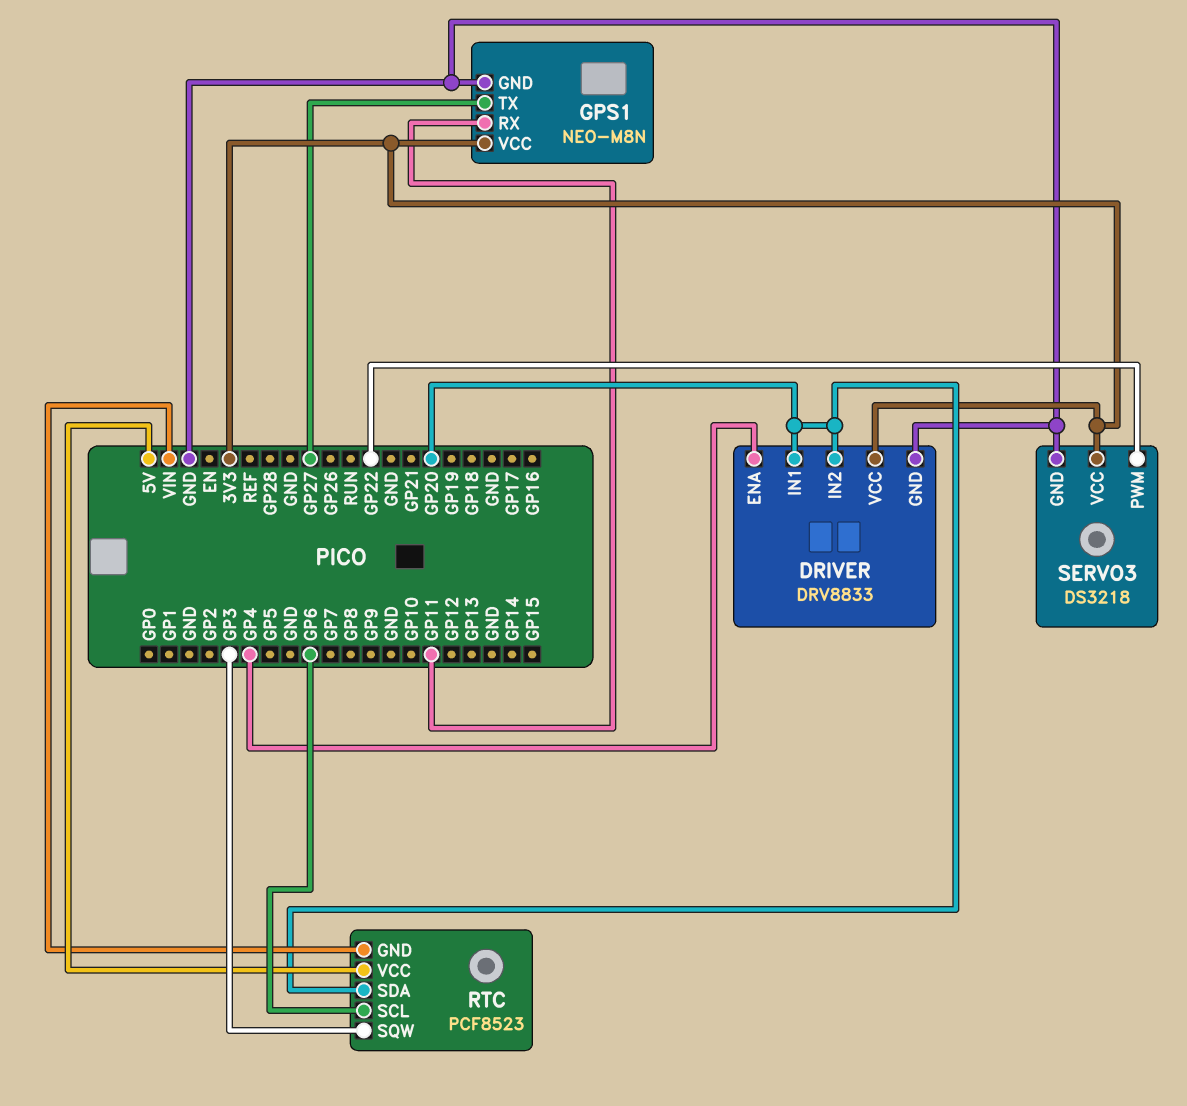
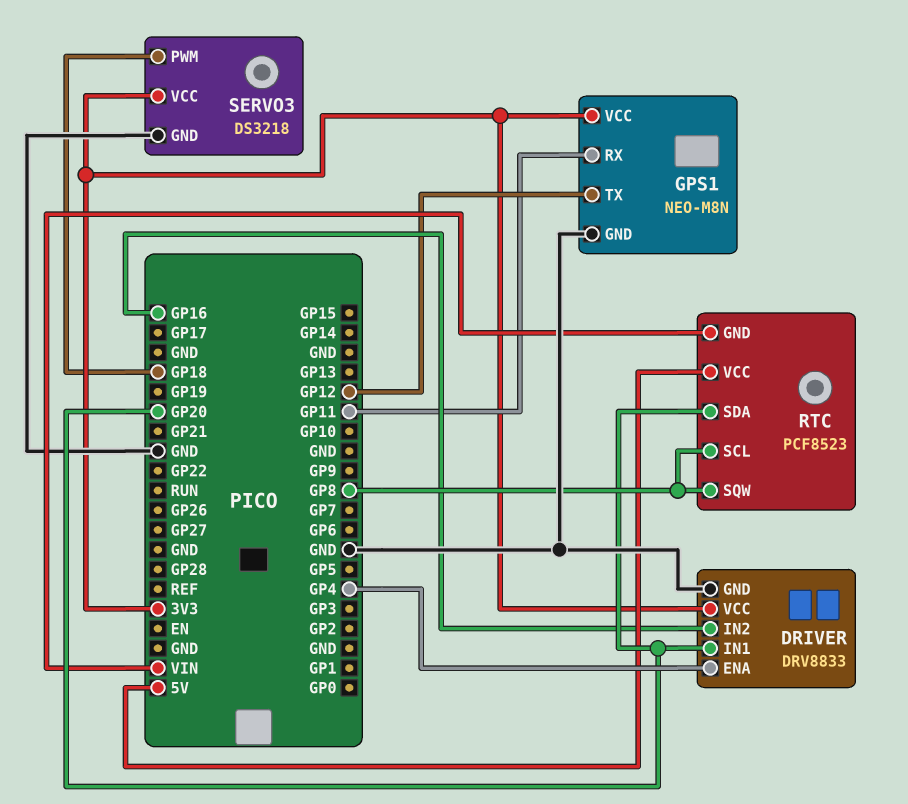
DRIVER pin IN2: GP20 -> GP16
GPS1 pin TX: GP27 -> GP12
RTC pin SCL: GP6 -> GP8
RTC pin SQW: GP3 -> GP8
SERVO3 pin PWM: GP22 -> GP18

